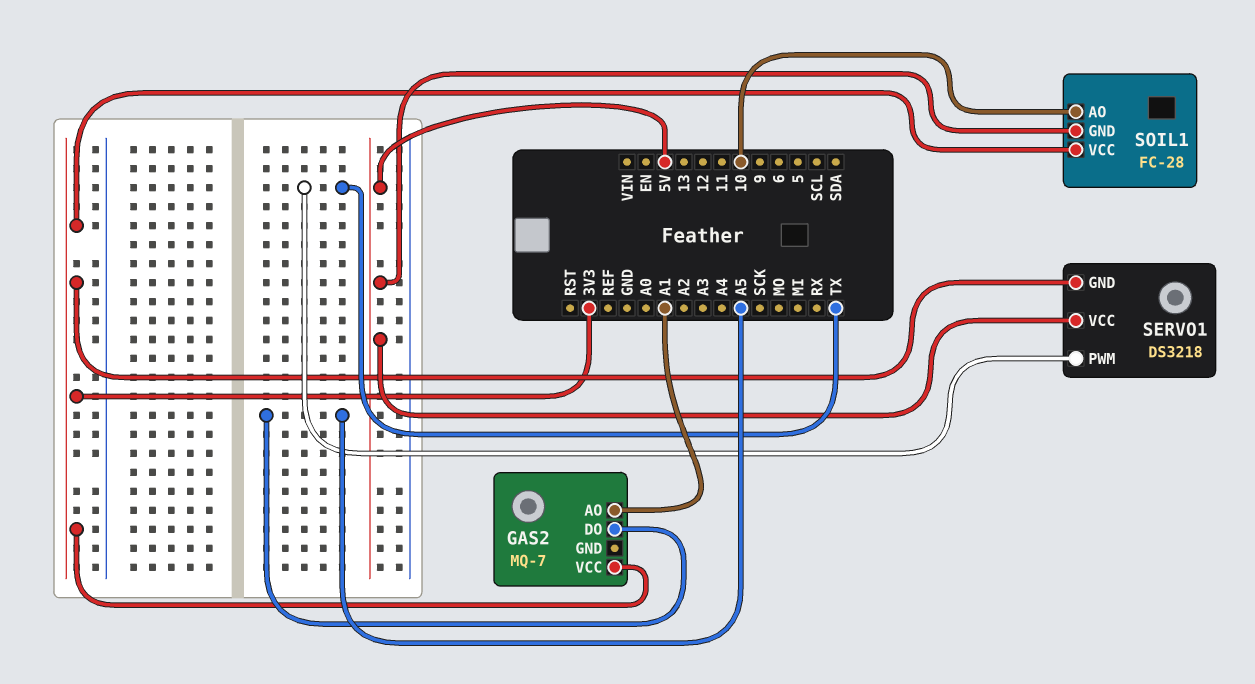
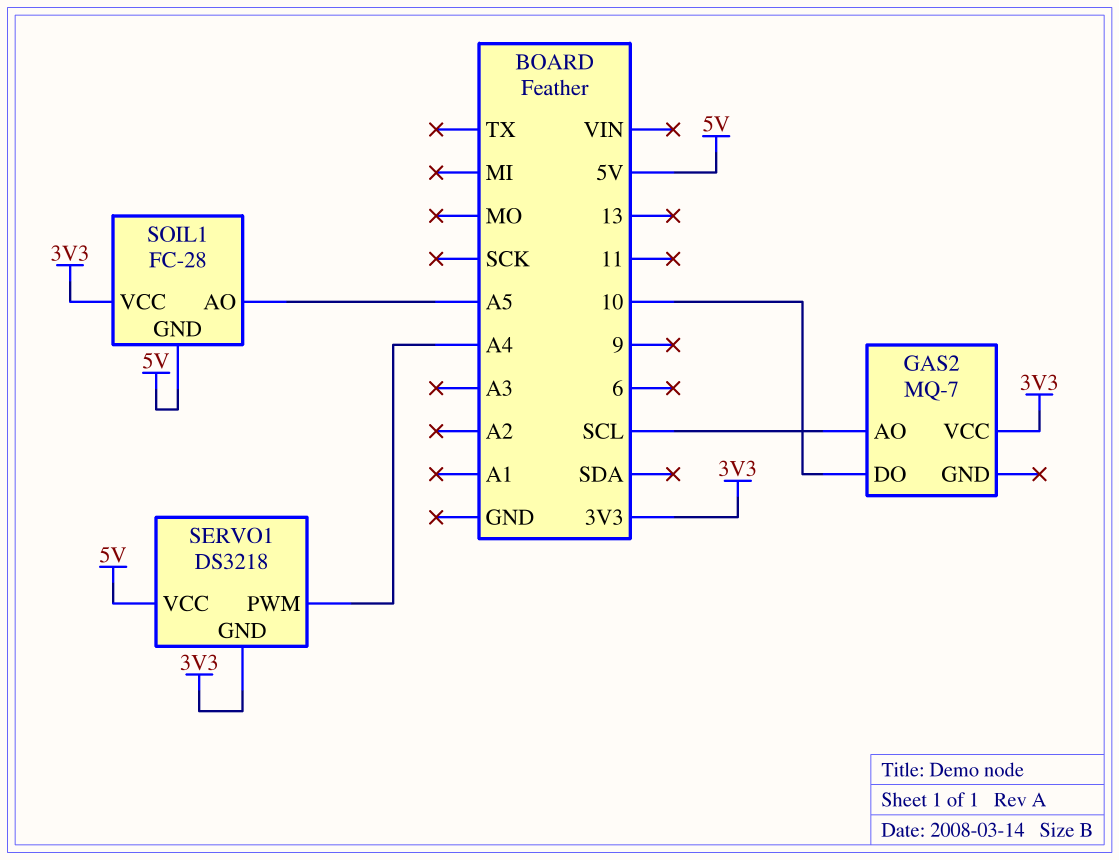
GAS2 pin AO: A1 -> SCL
GAS2 pin DO: A5 -> 10
SERVO1 pin PWM: TX -> A4
SOIL1 pin AO: 10 -> A5

